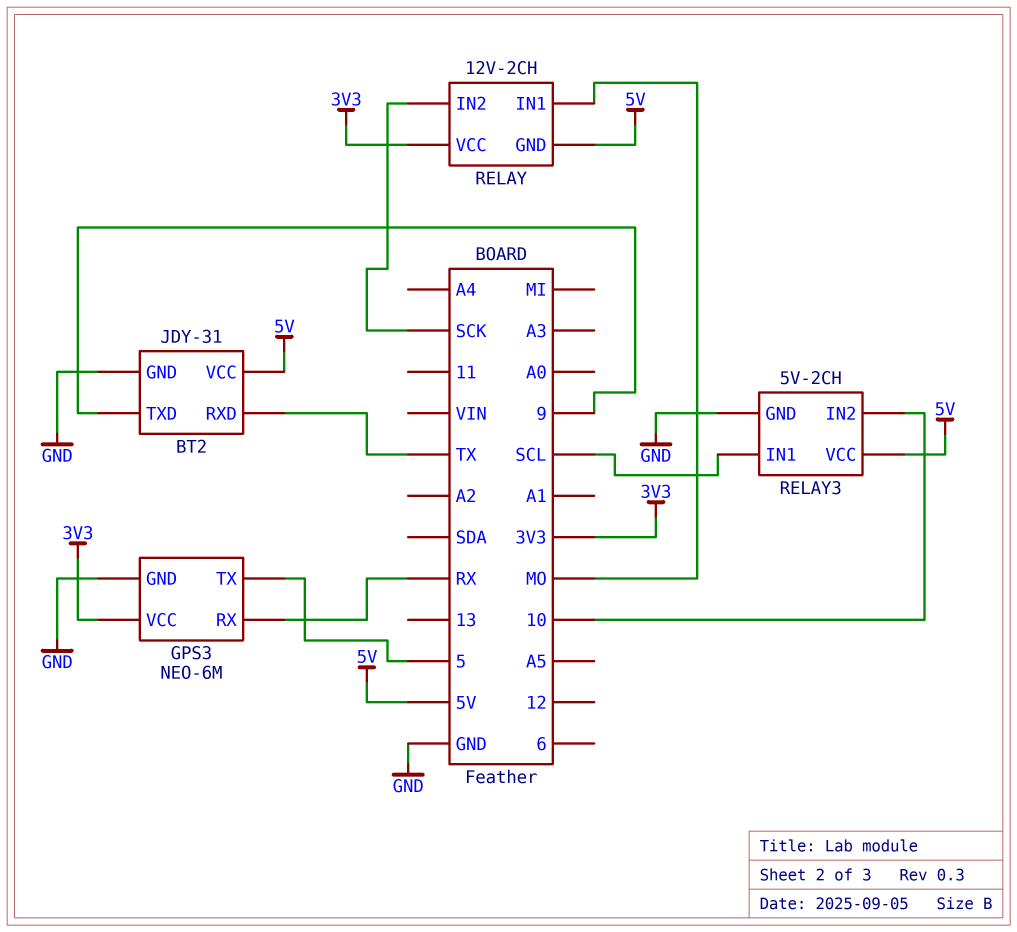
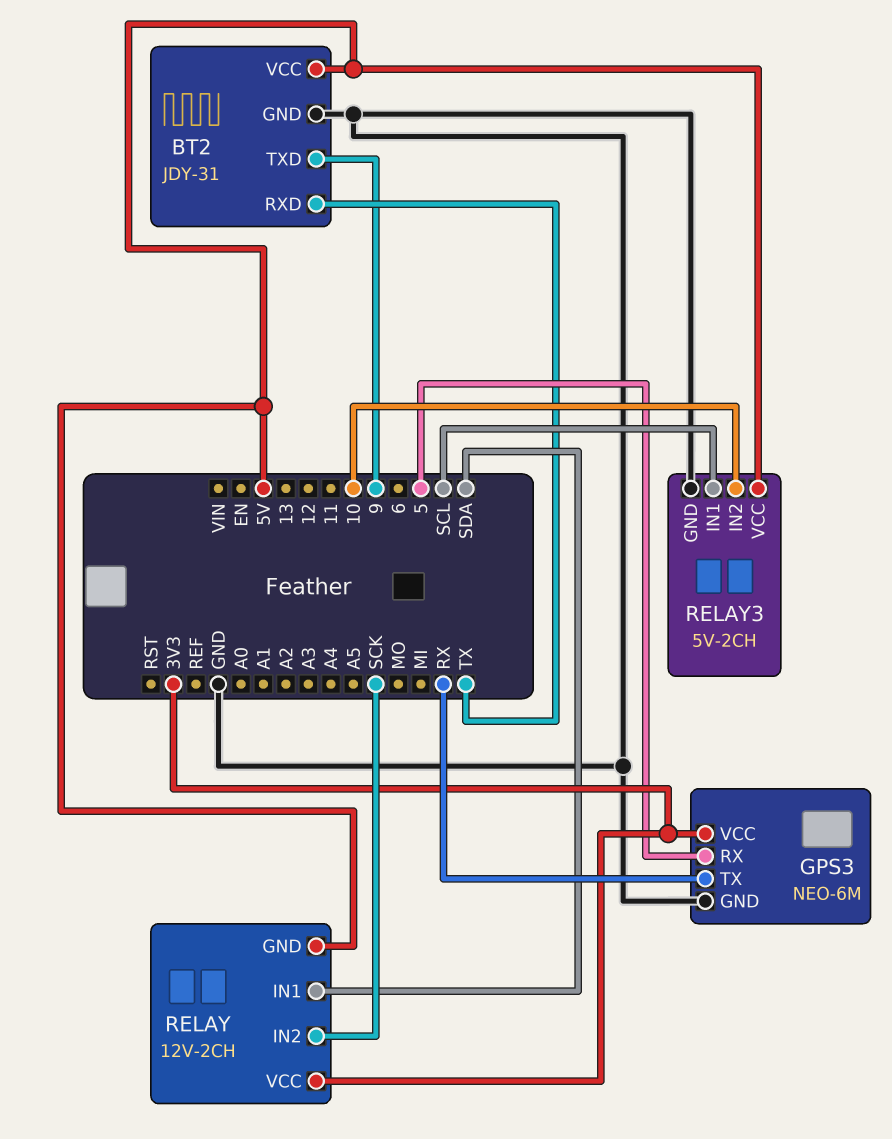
GPS3 pin RX: RX -> 5
GPS3 pin TX: 5 -> RX
RELAY pin IN1: MO -> SDA

